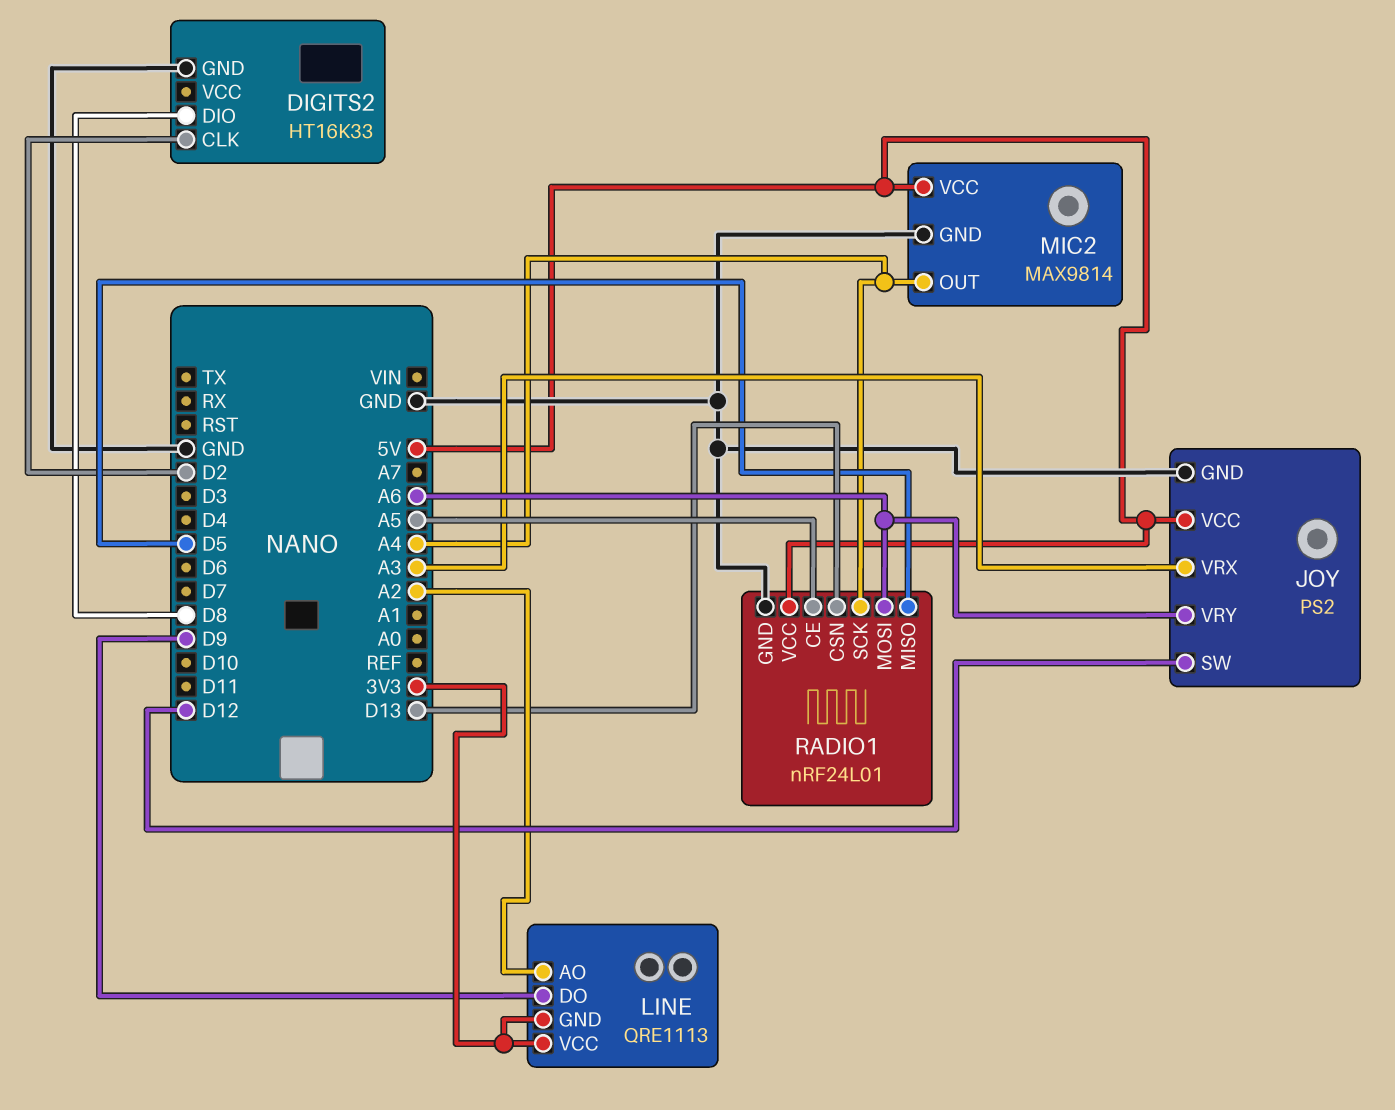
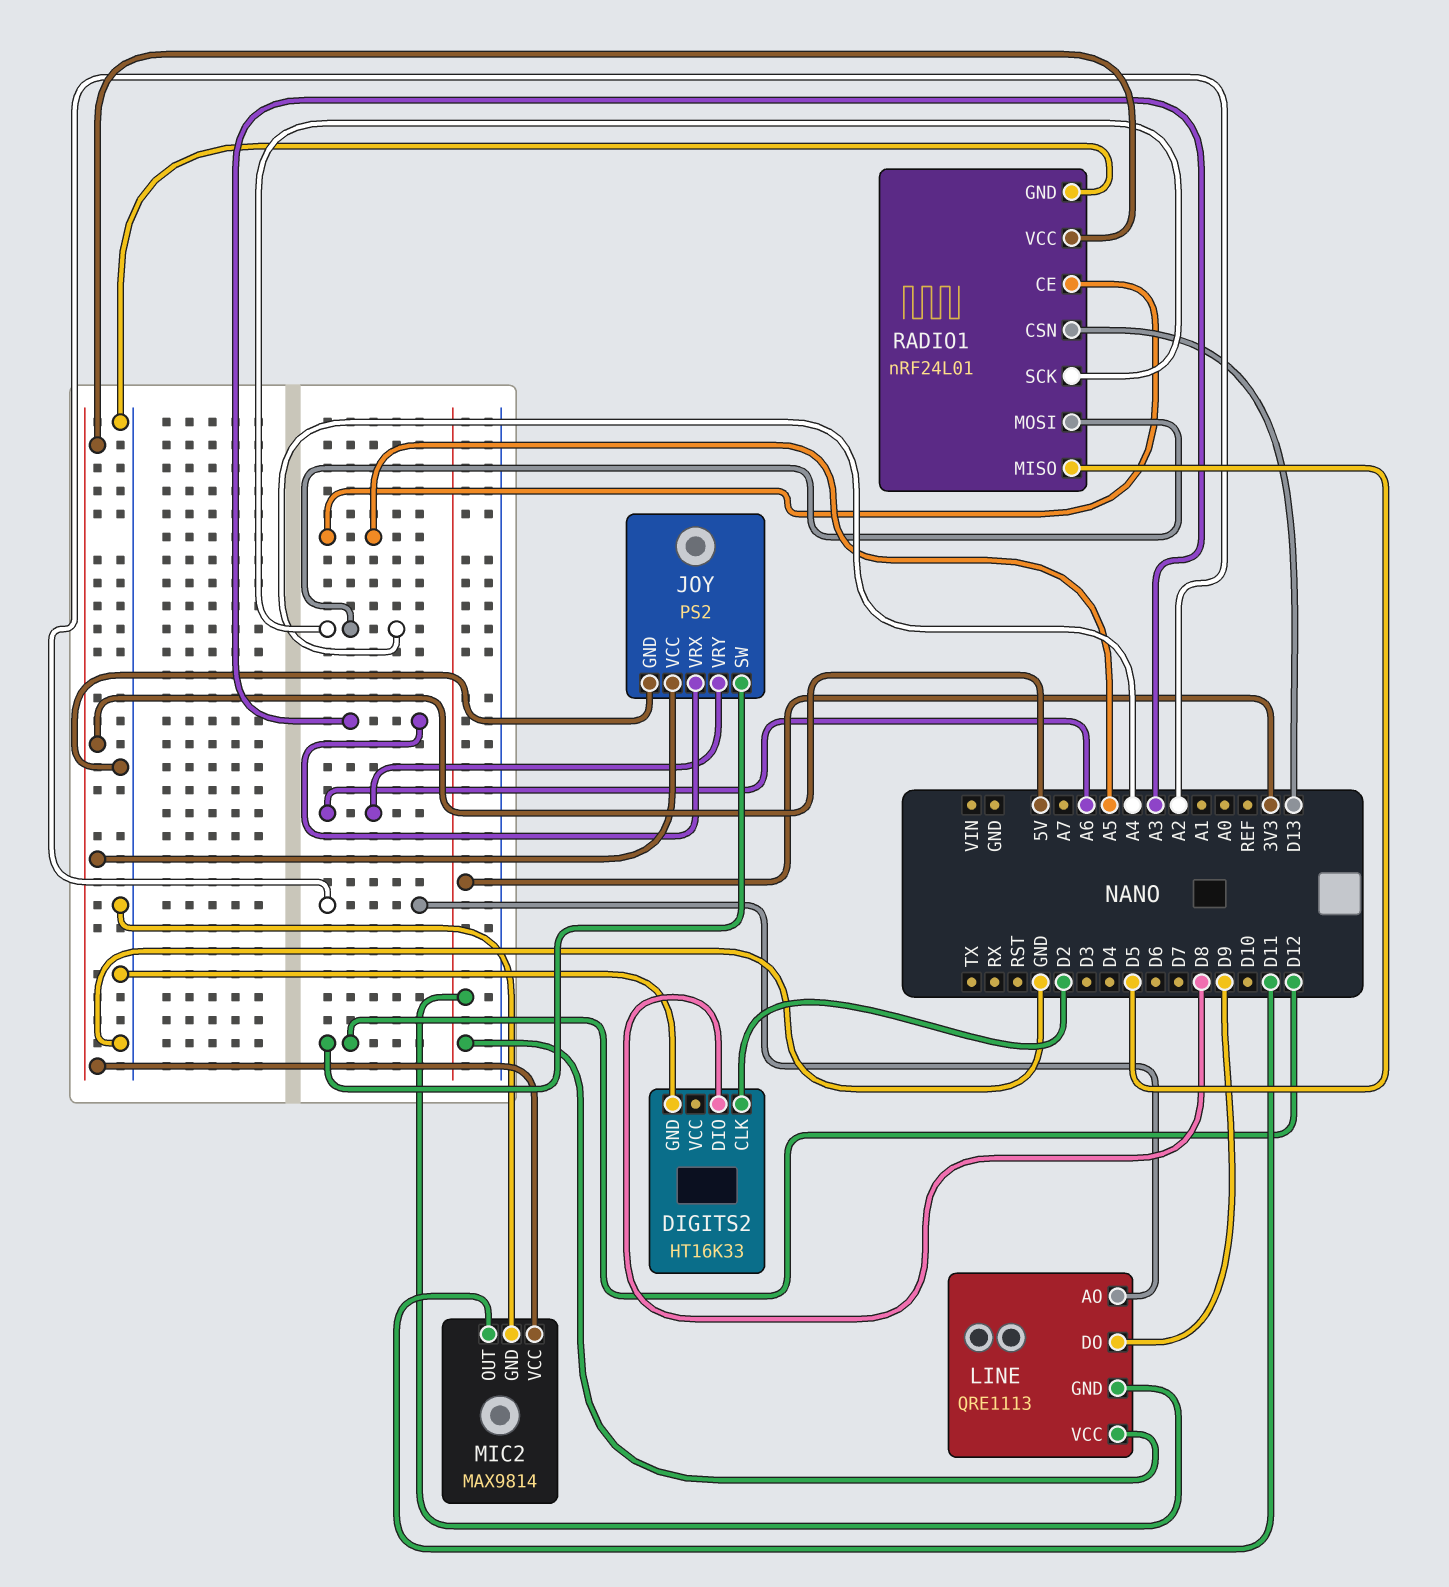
MIC2 pin OUT: A4 -> D11
RADIO1 pin MOSI: A6 -> A4

